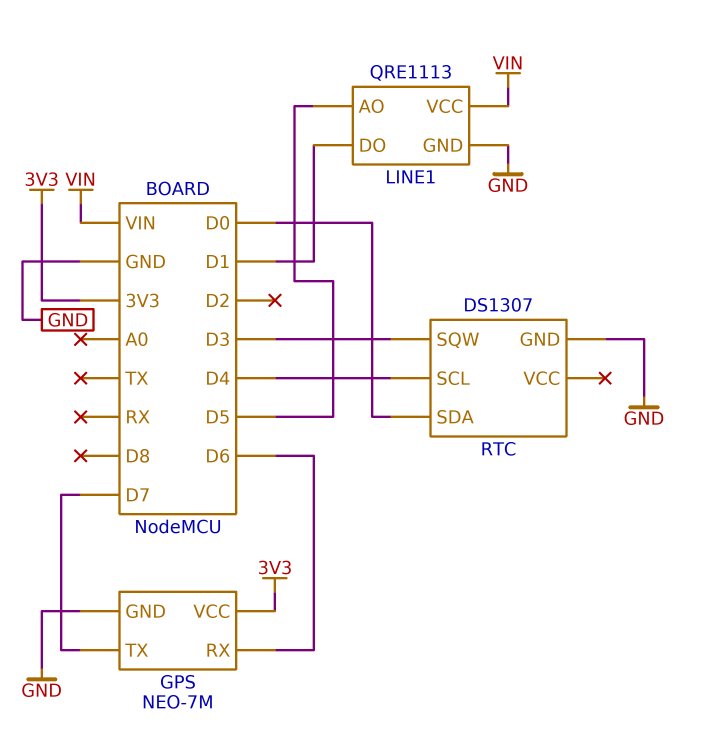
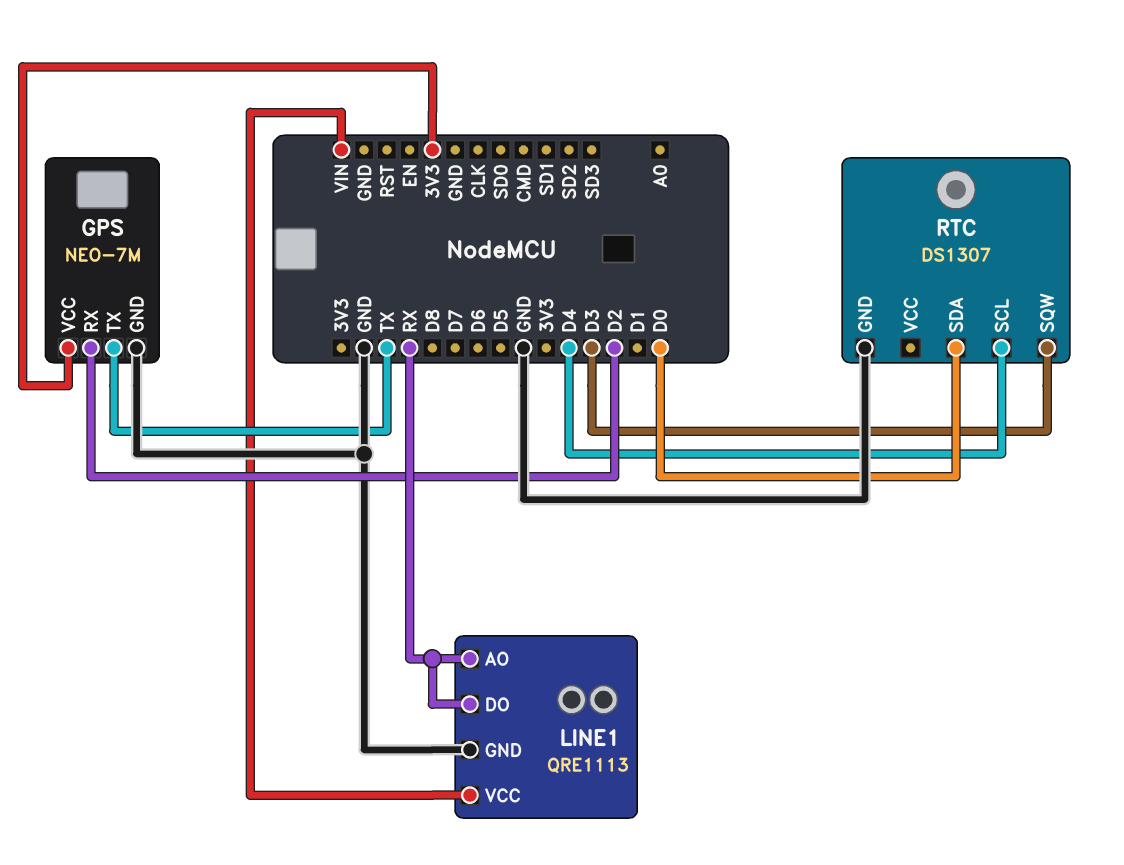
GPS pin RX: D6 -> D2
GPS pin TX: D7 -> TX
LINE1 pin AO: D5 -> RX
LINE1 pin DO: D1 -> RX

